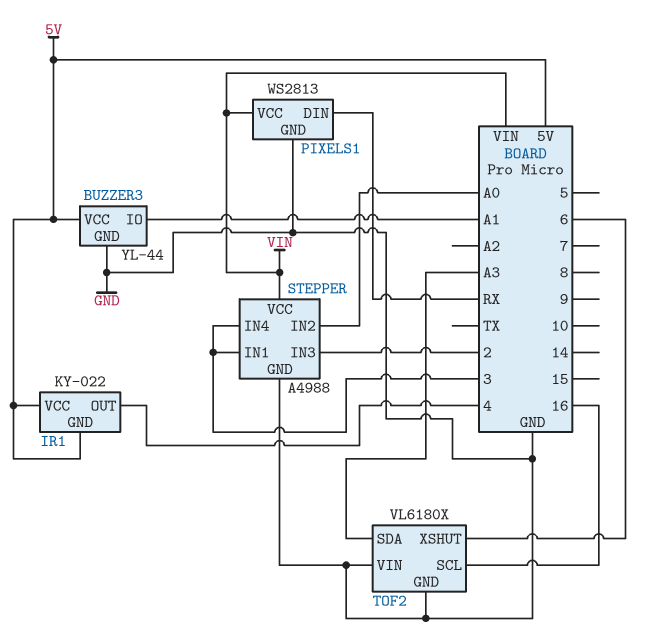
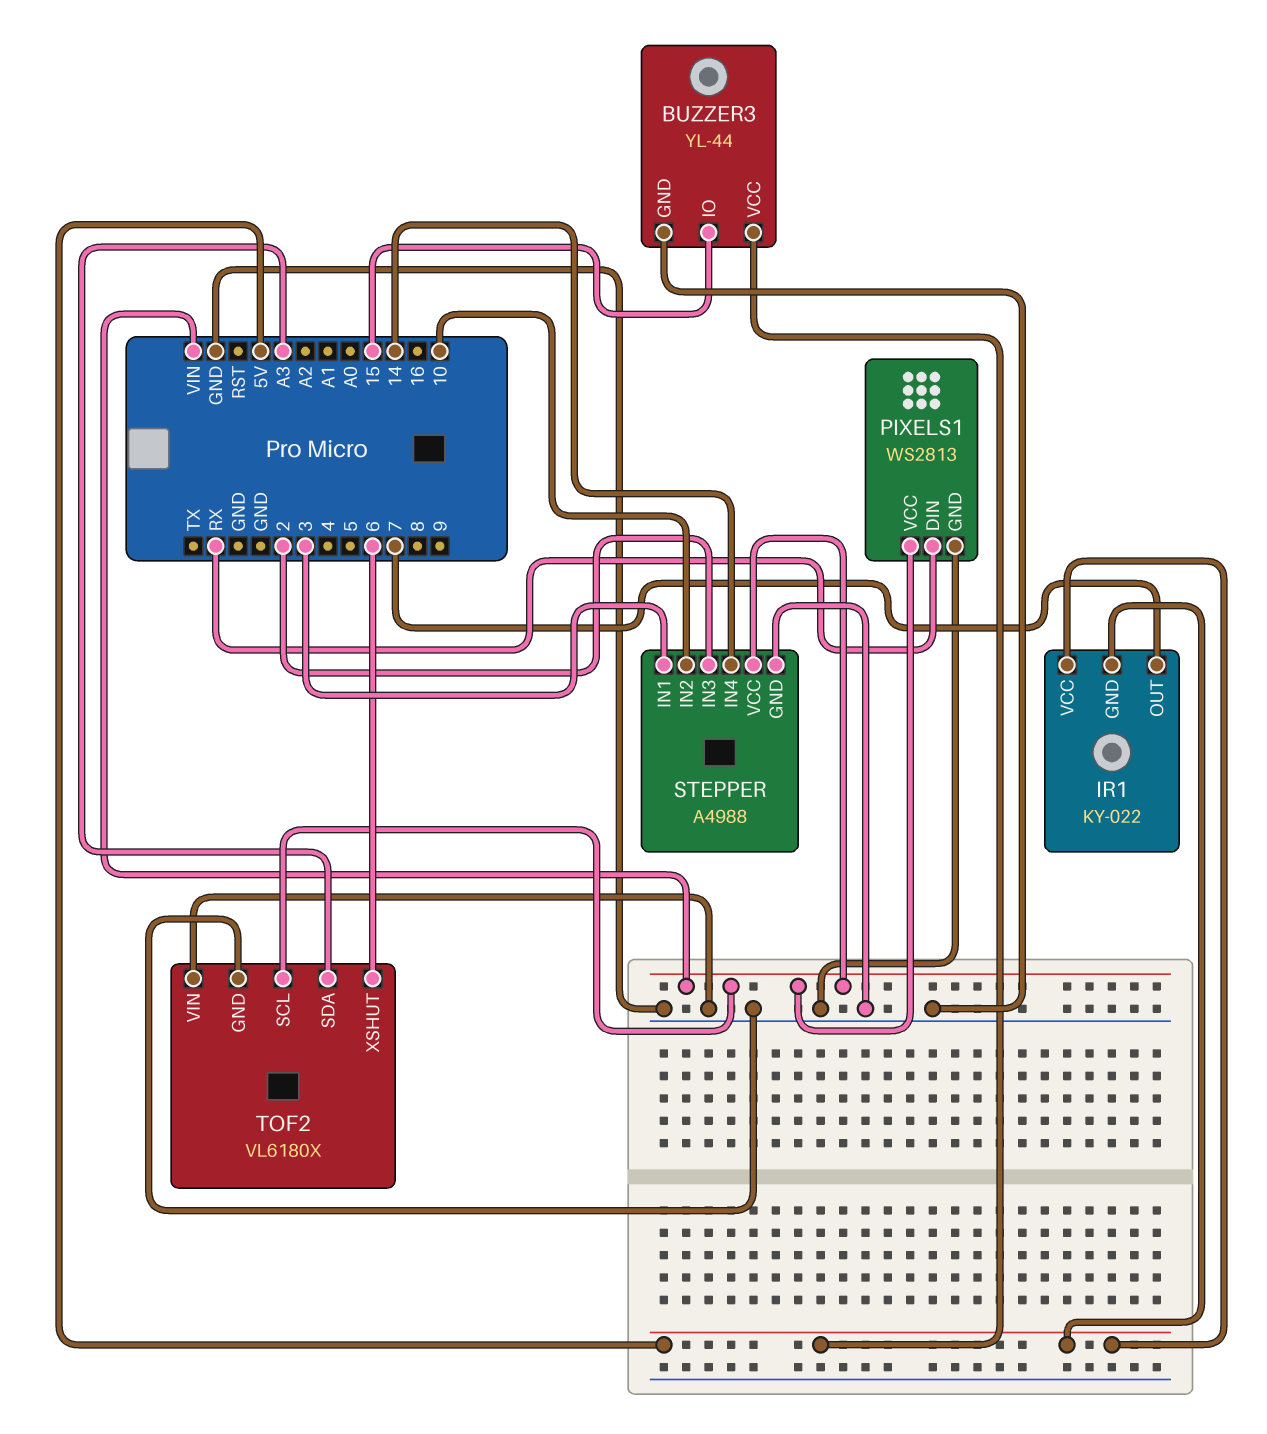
BUZZER3 pin IO: A1 -> 15
IR1 pin OUT: 4 -> 7
STEPPER pin IN2: A0 -> 10
STEPPER pin IN4: 3 -> 14
TOF2 pin SCL: 16 -> VIN

